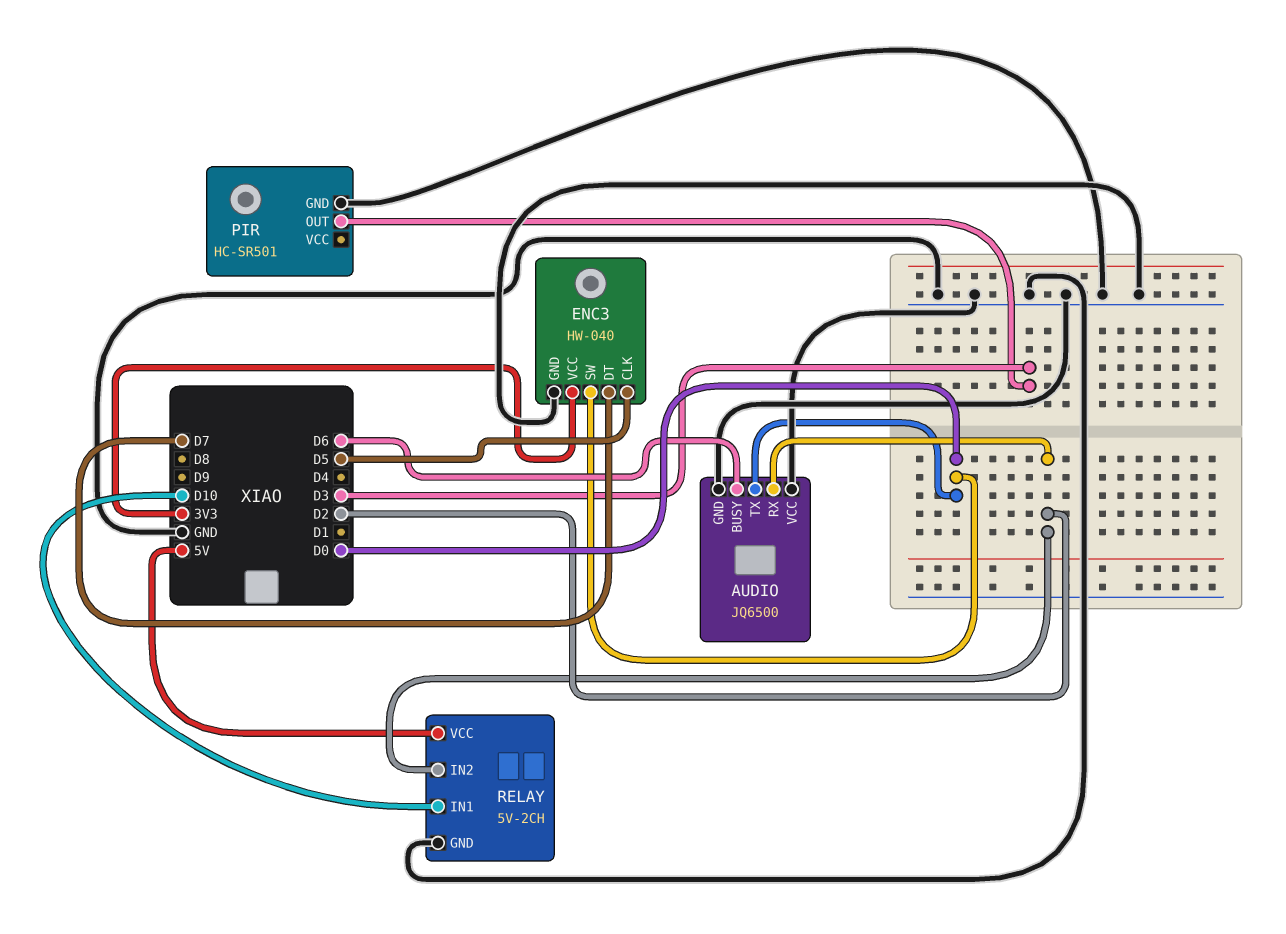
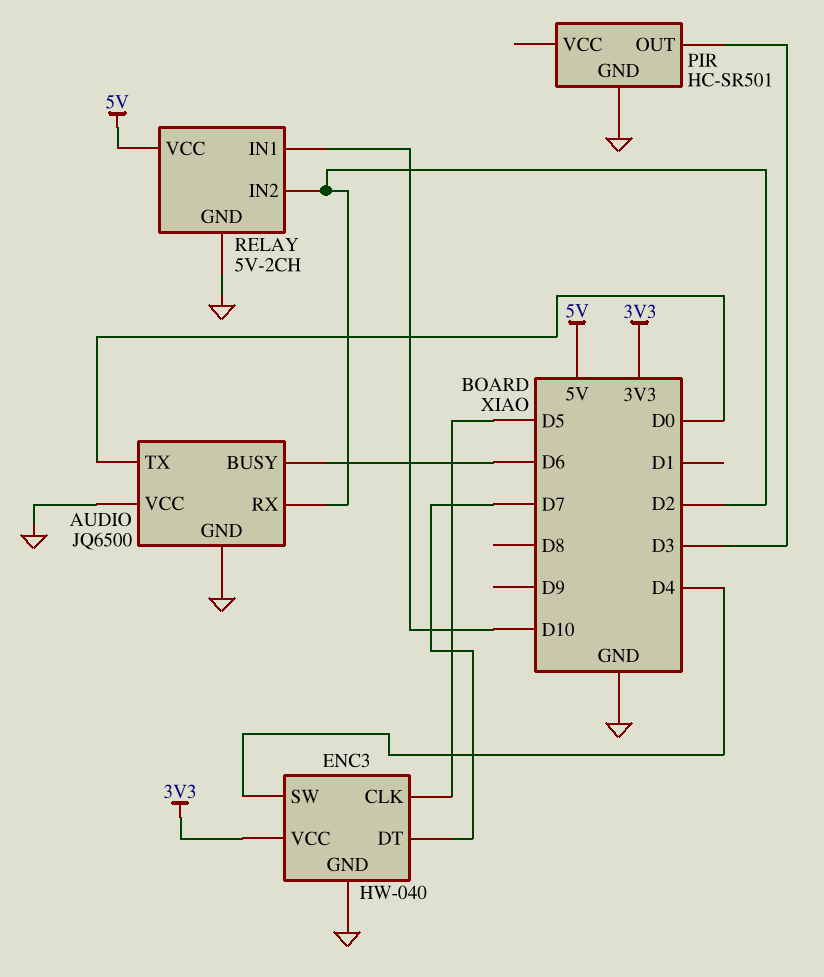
ENC3 pin SW: D0 -> D4

